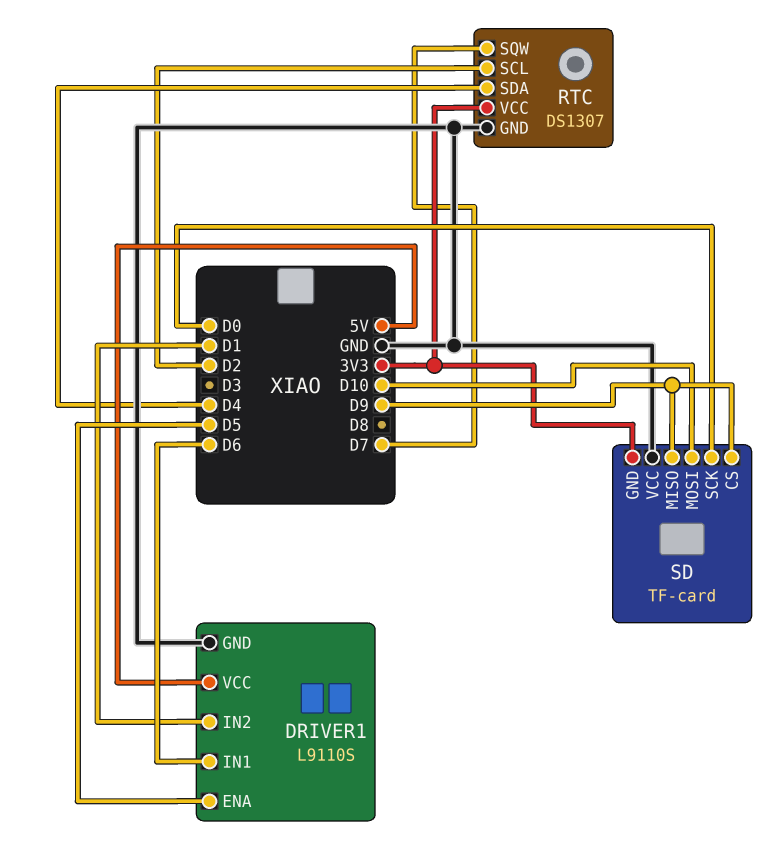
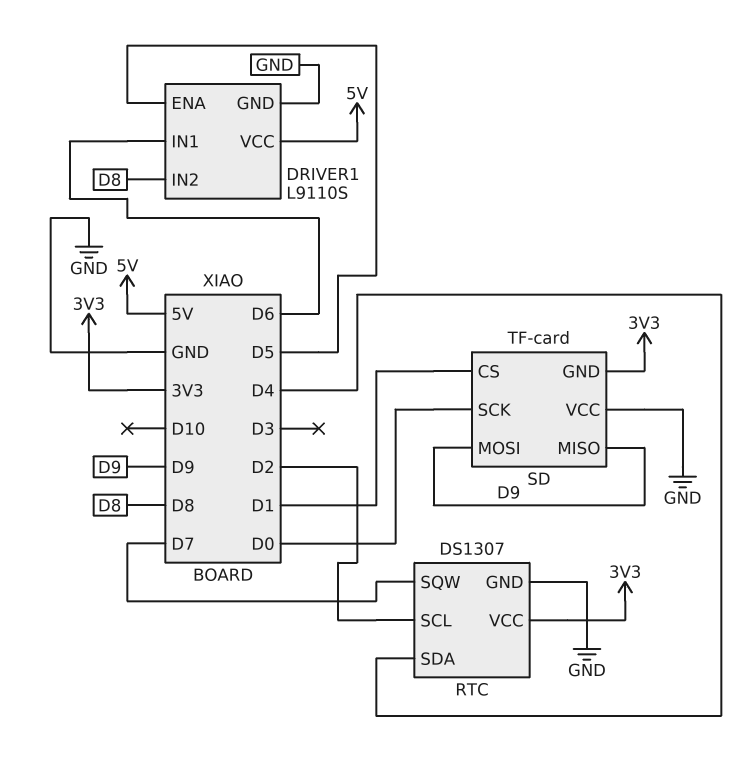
DRIVER1 pin IN2: D1 -> D8
SD pin CS: D9 -> D1
SD pin MOSI: D10 -> D9

